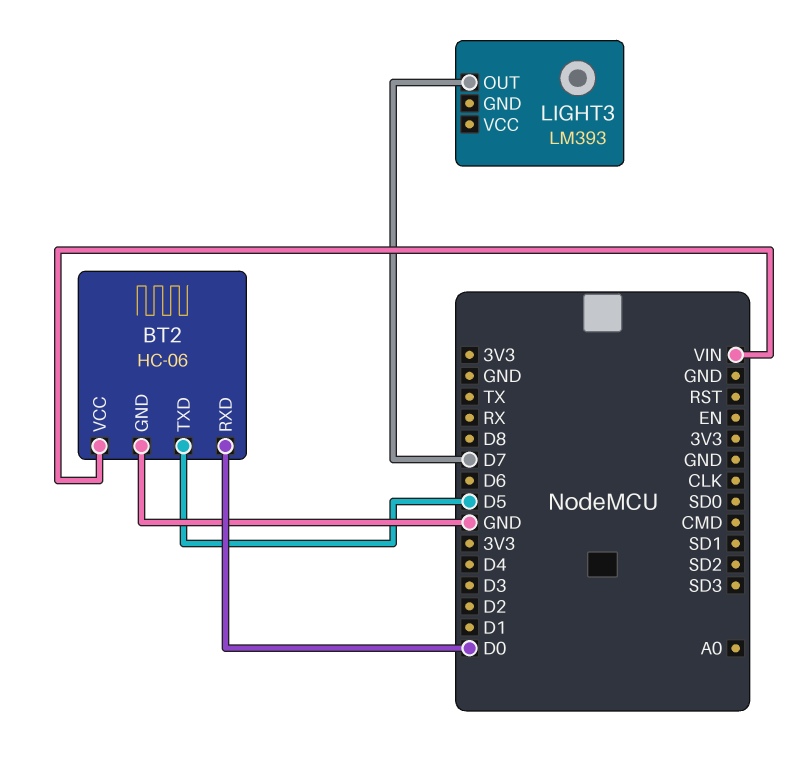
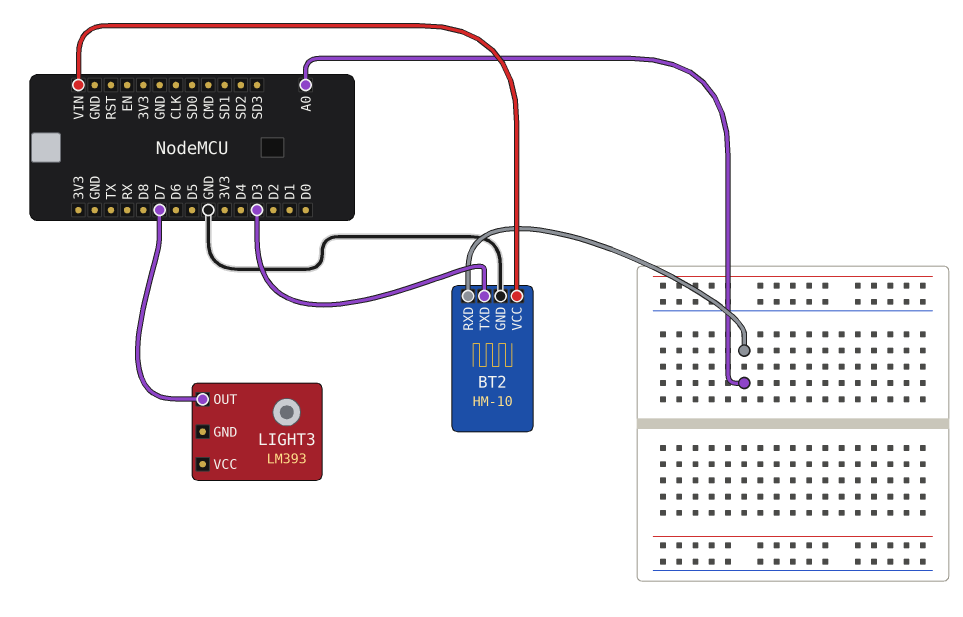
BT2: HC-06 -> HM-10
BT2 pin RXD: D0 -> A0
BT2 pin TXD: D5 -> D3

